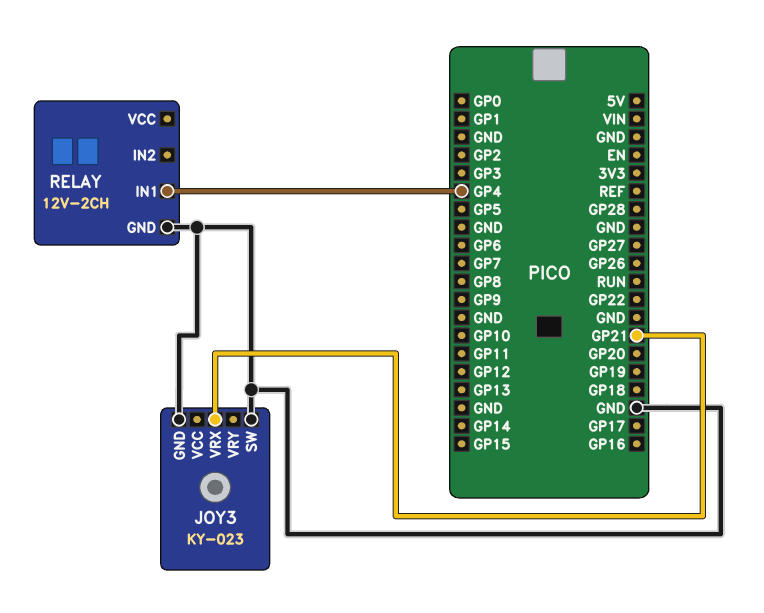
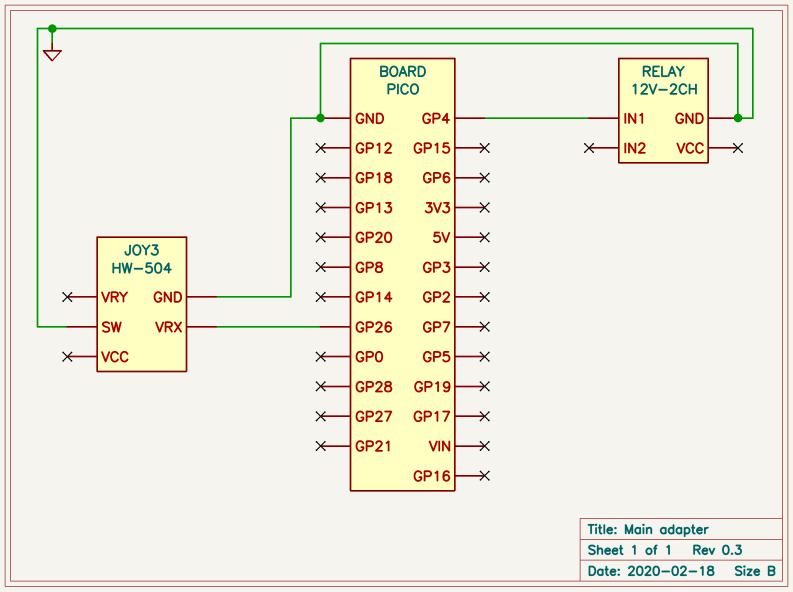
JOY3: KY-023 -> HW-504
JOY3 pin VRX: GP21 -> GP26

